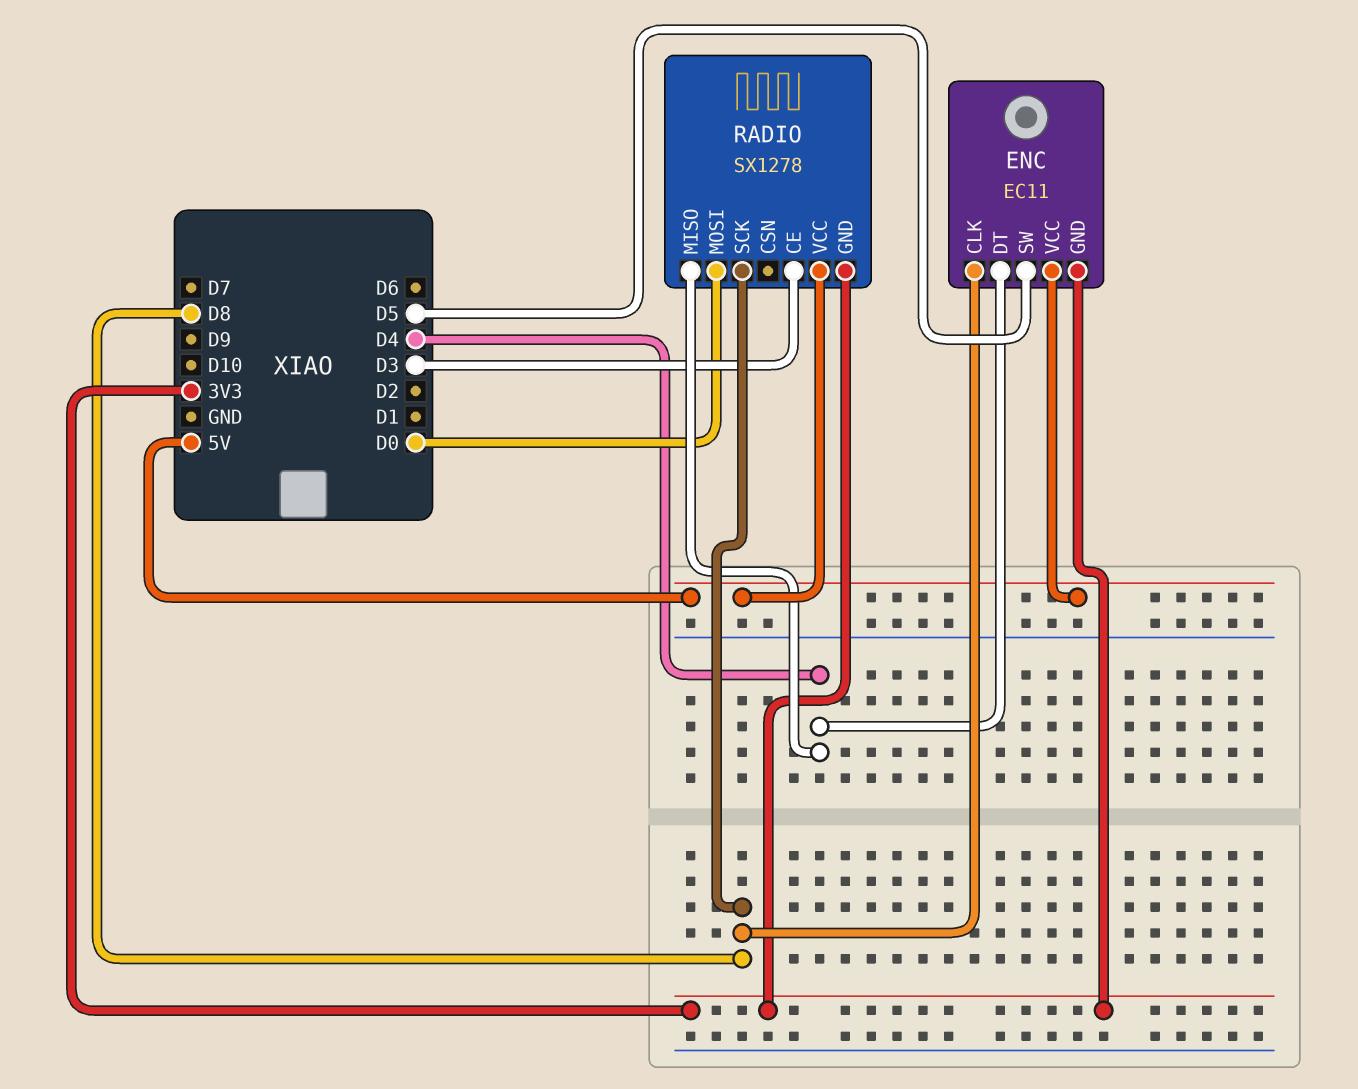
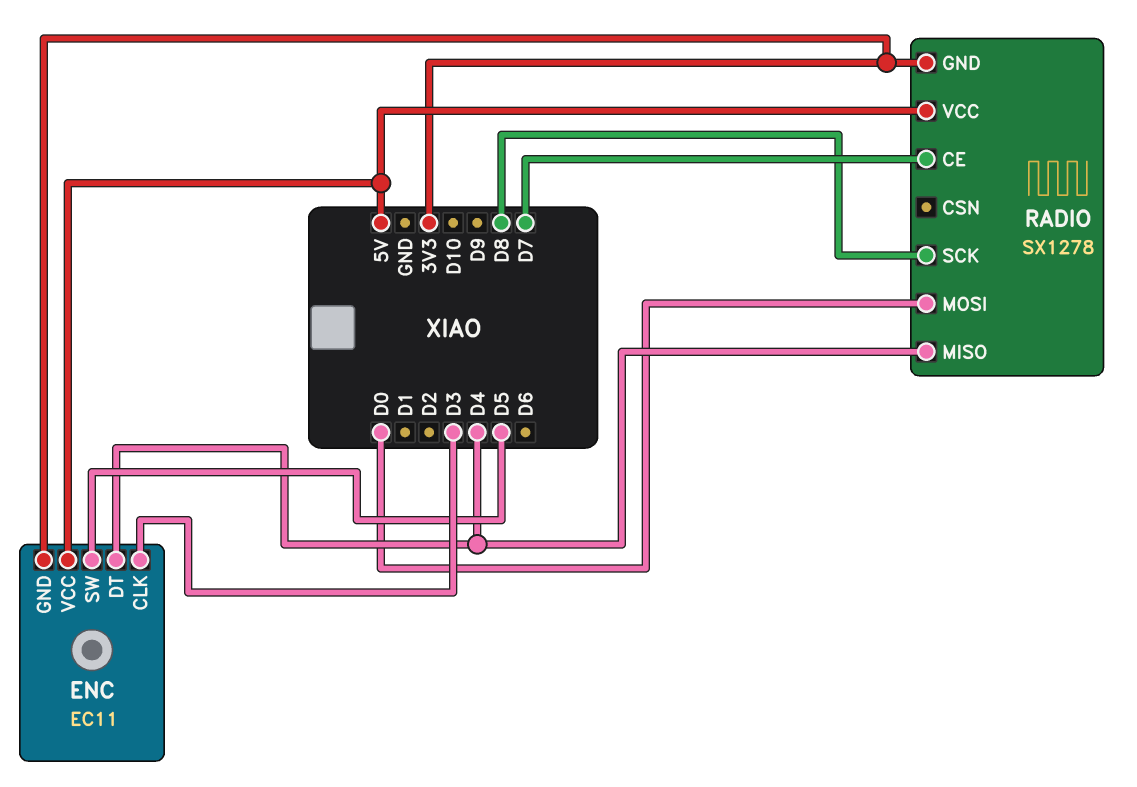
ENC pin CLK: D8 -> D3
RADIO pin CE: D3 -> D7

